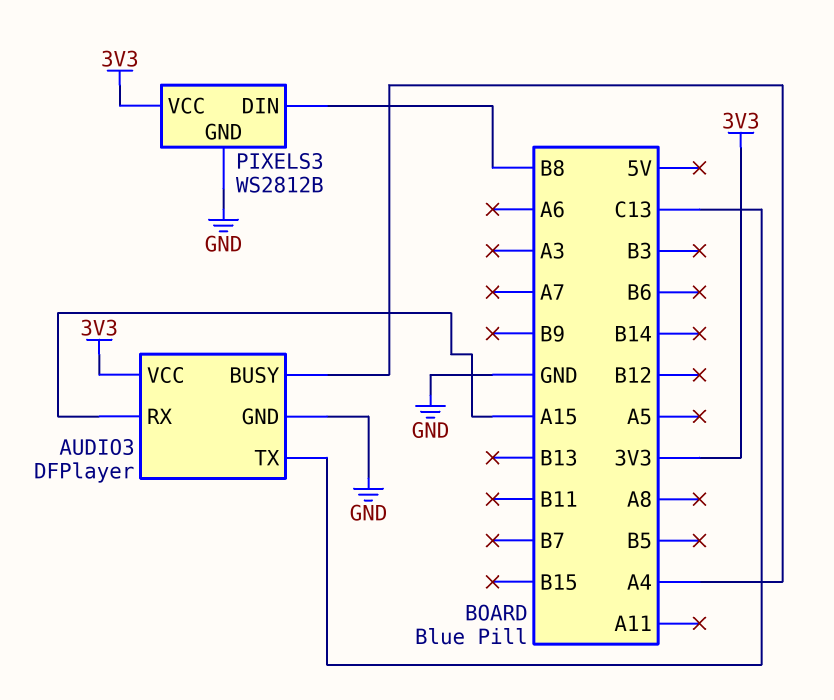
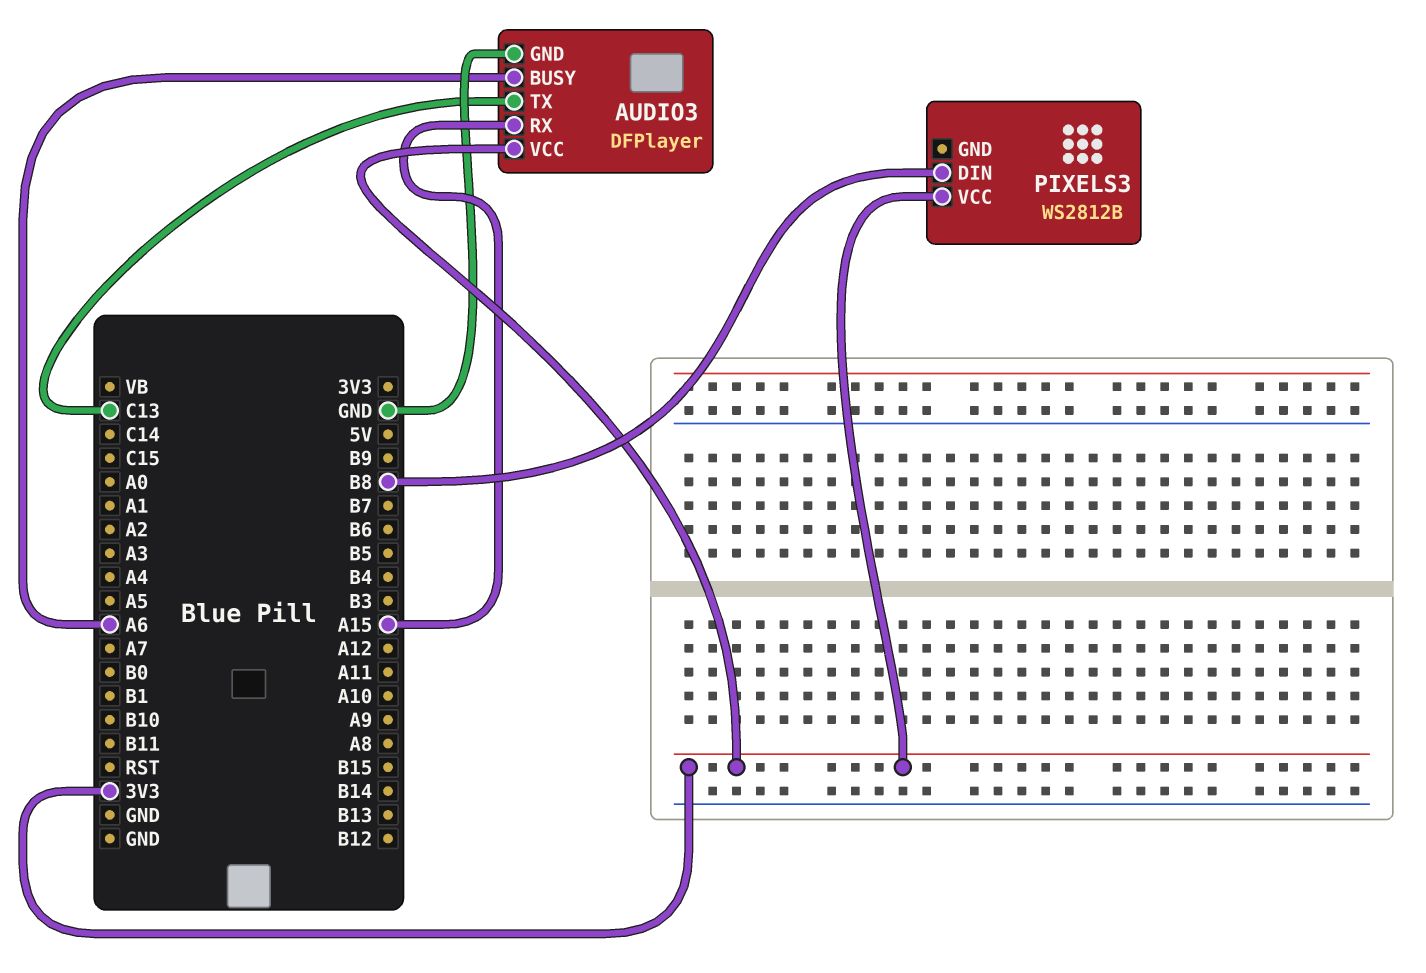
AUDIO3 pin BUSY: A4 -> A6
PIXELS3 pin GND: GND -> none

